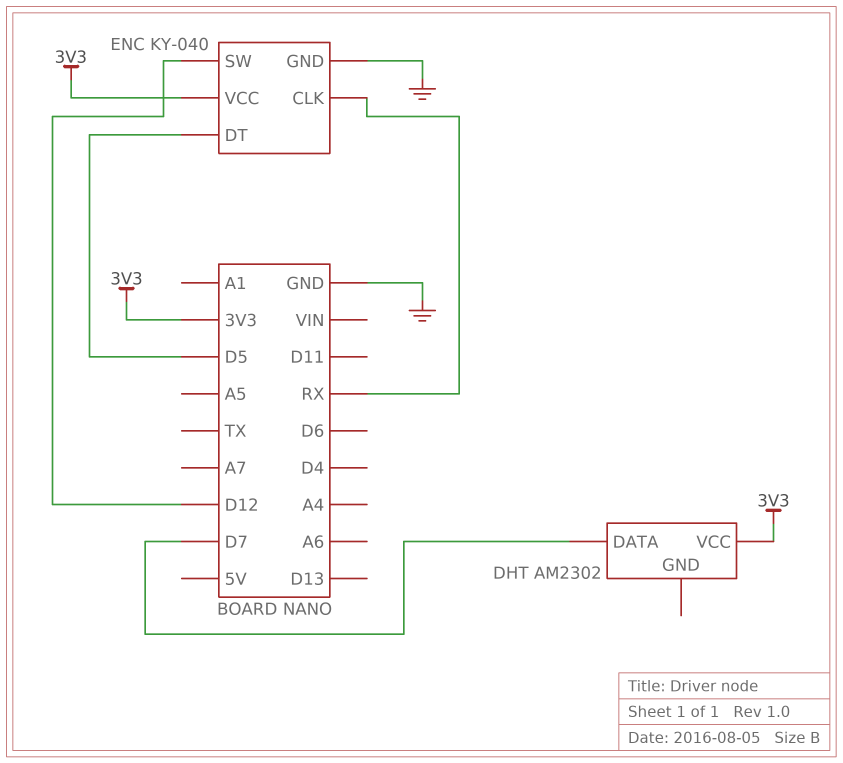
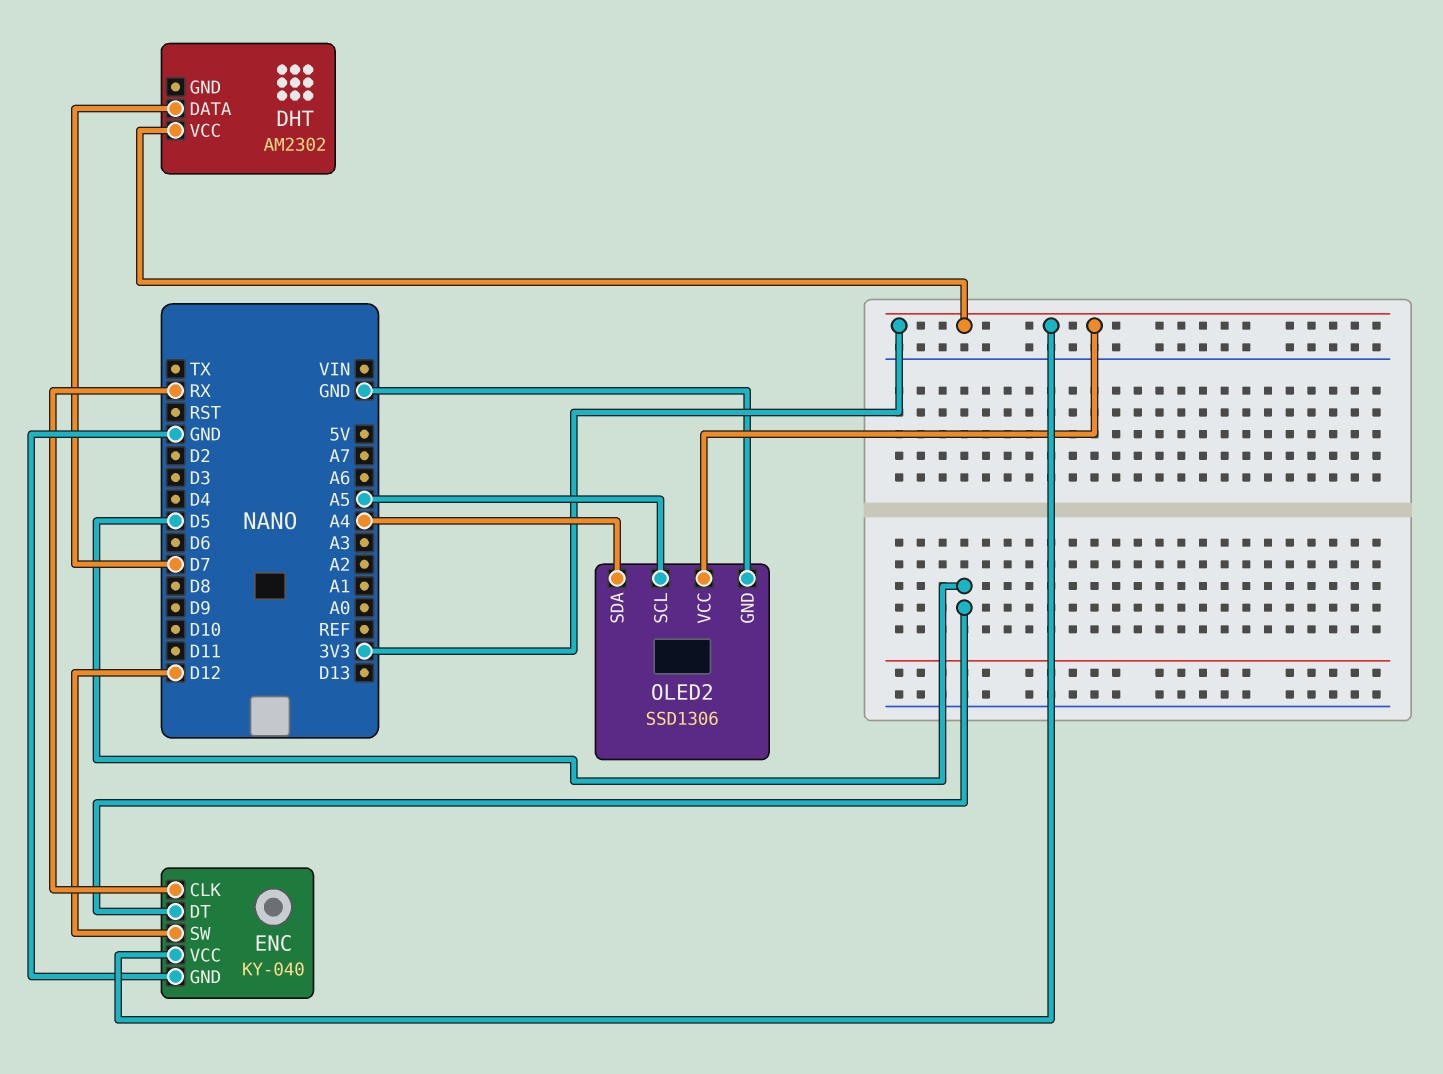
OLED2: none -> SSD1306
OLED2 pin GND: none -> GND
OLED2 pin SCL: none -> A5
OLED2 pin SDA: none -> A4
OLED2 pin VCC: none -> 3V3

